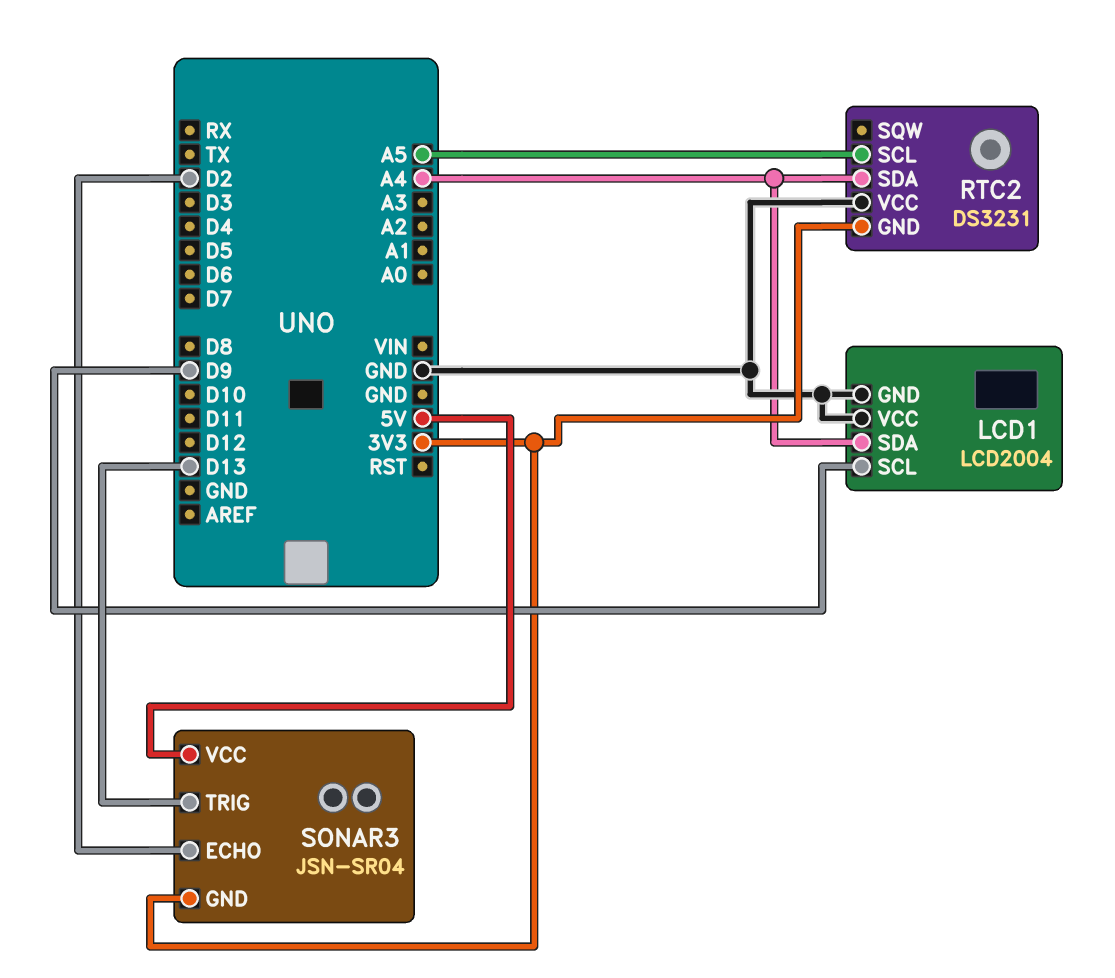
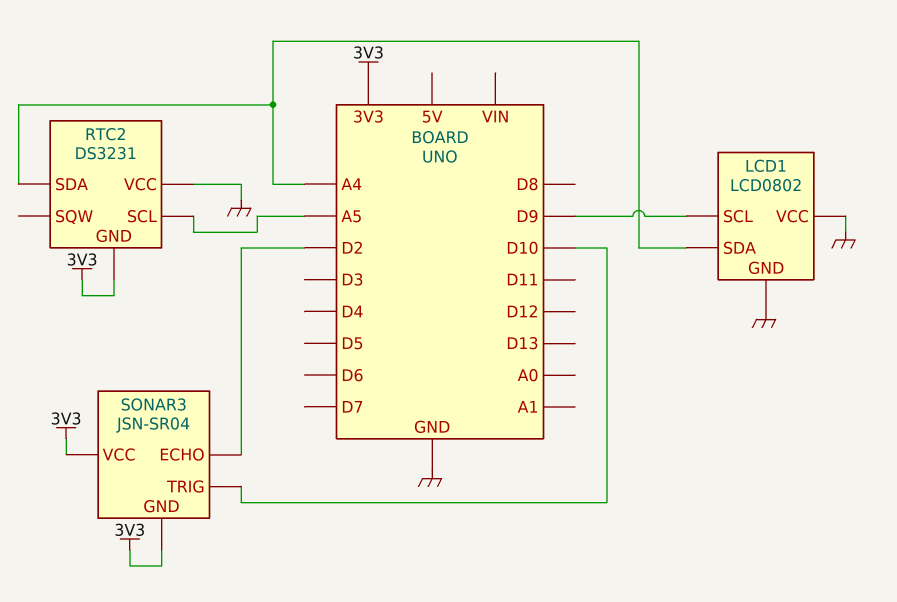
LCD1: LCD2004 -> LCD0802
SONAR3 pin TRIG: D13 -> D10
SONAR3 pin VCC: 5V -> 3V3

